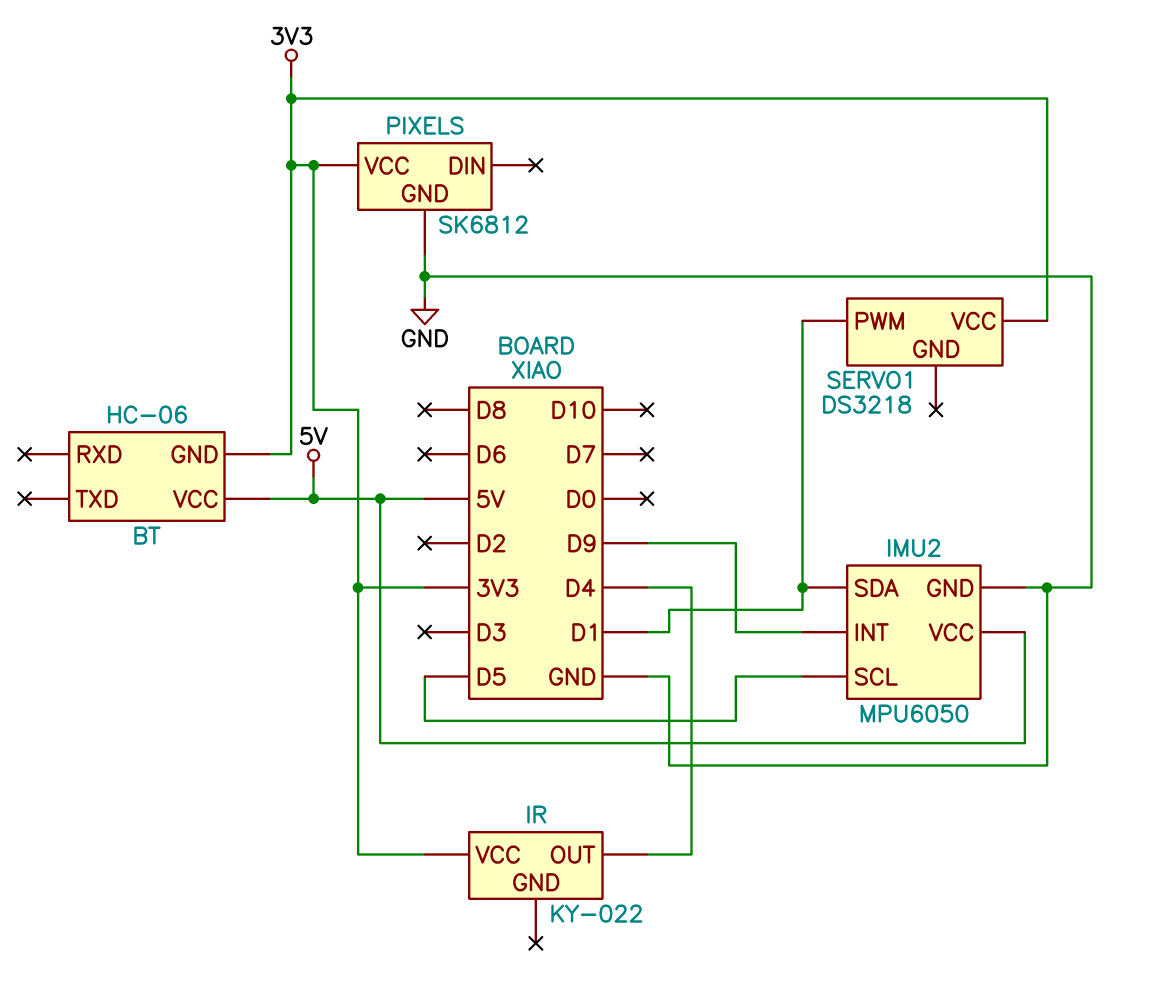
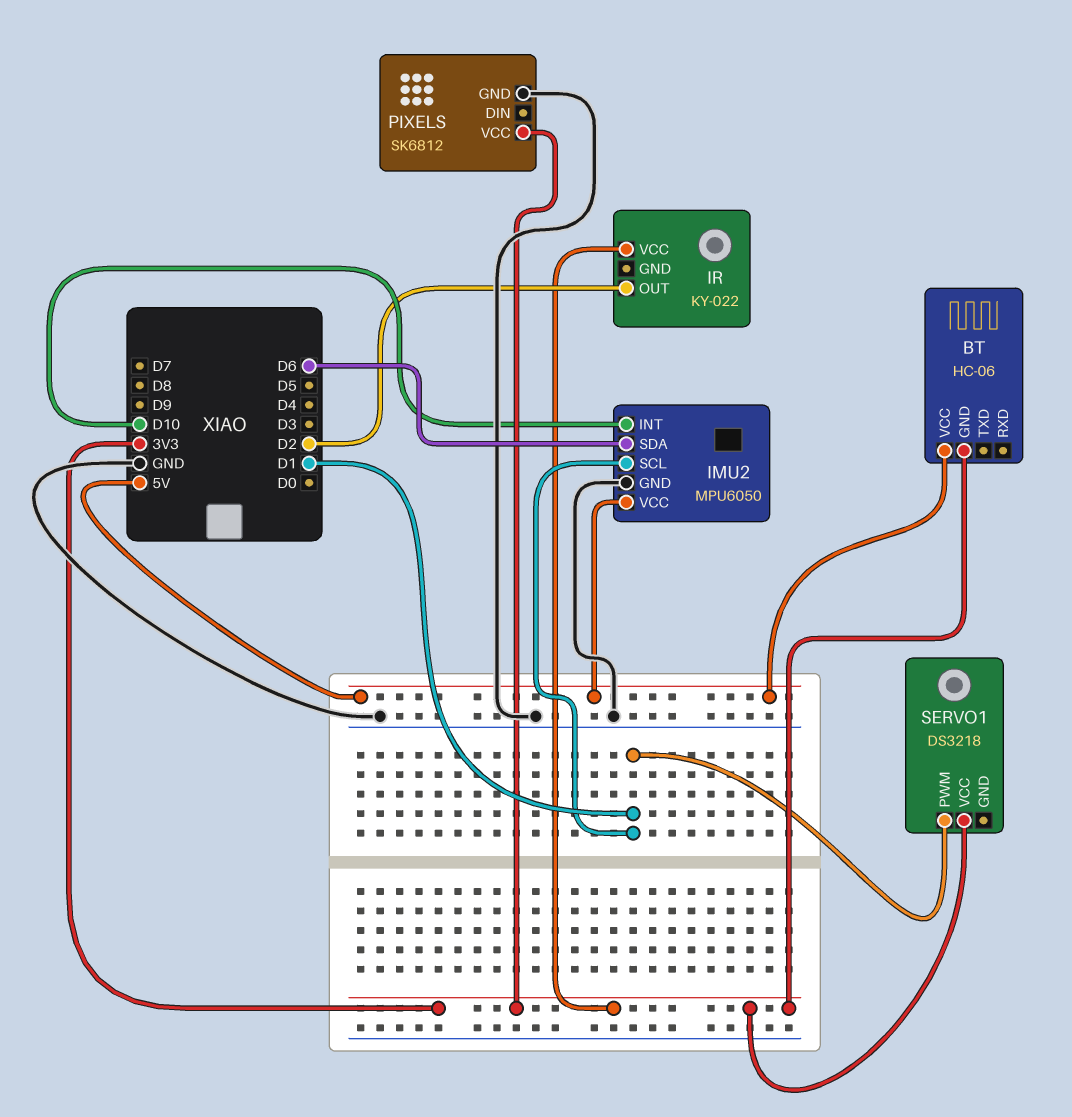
IMU2 pin INT: D9 -> D10
IMU2 pin SCL: D5 -> D1
IMU2 pin SDA: D1 -> D6
IR pin OUT: D4 -> D2

